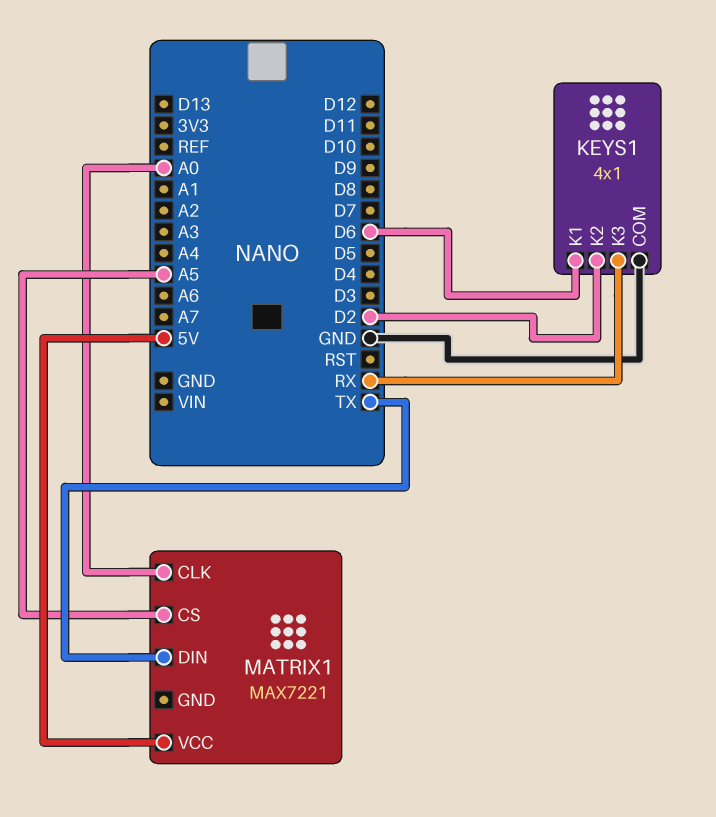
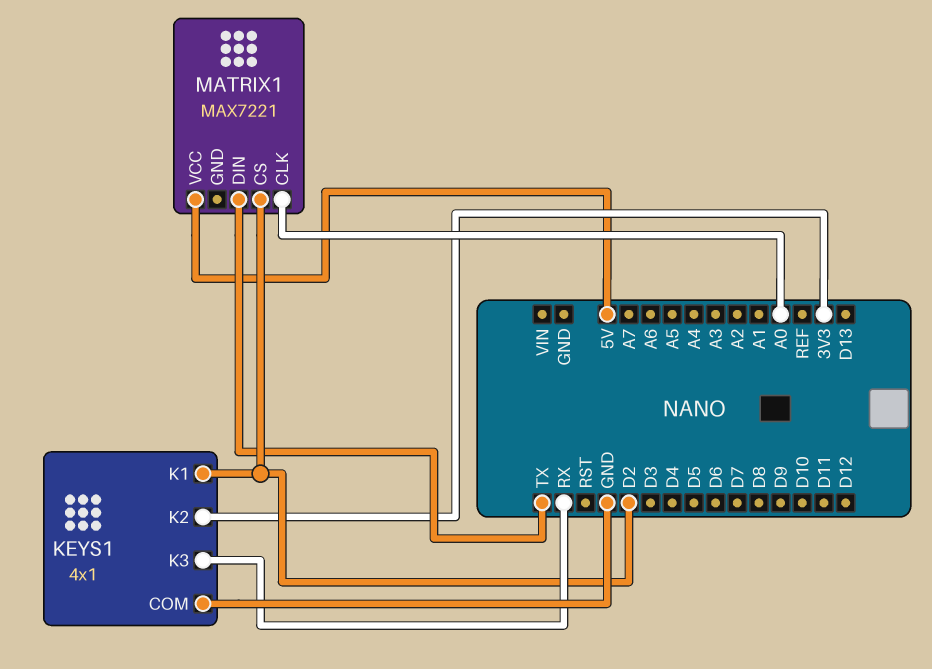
KEYS1 pin K1: D6 -> D2
KEYS1 pin K2: D2 -> 3V3
MATRIX1 pin CS: A5 -> D2

